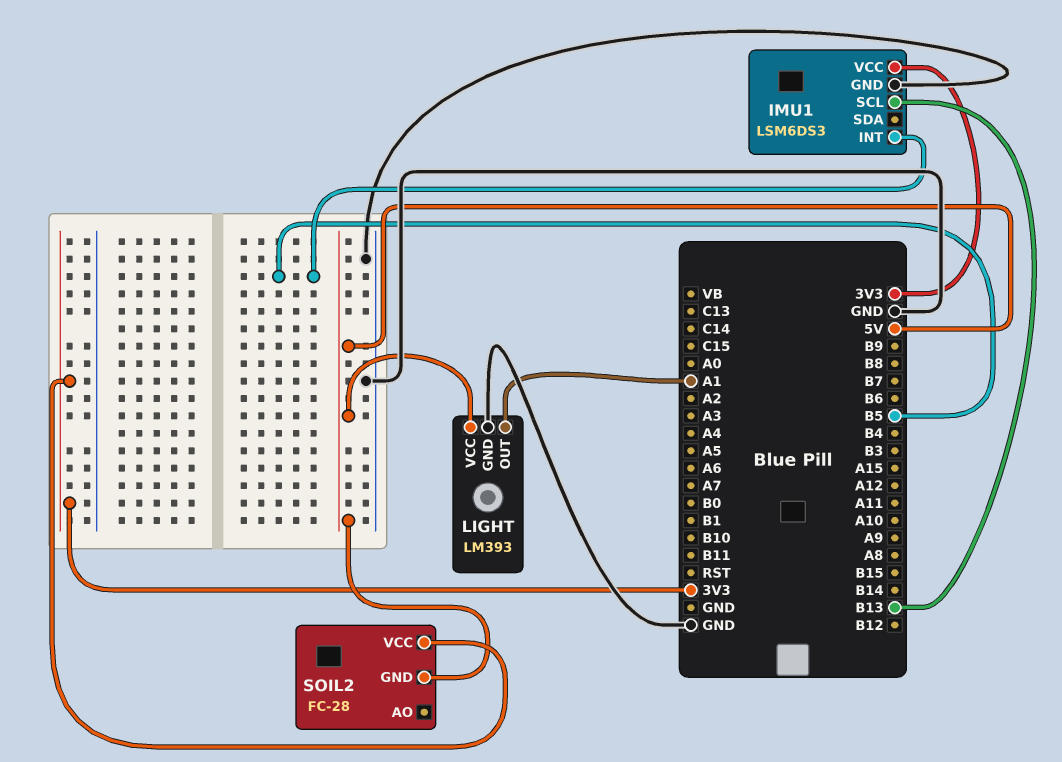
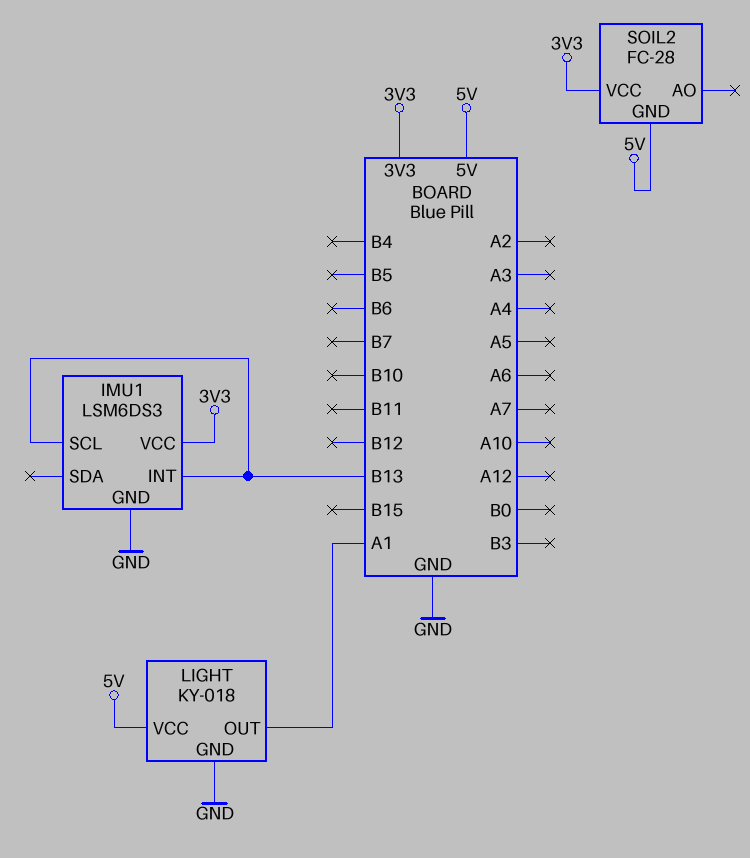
IMU1 pin INT: B5 -> B13
LIGHT: LM393 -> KY-018

